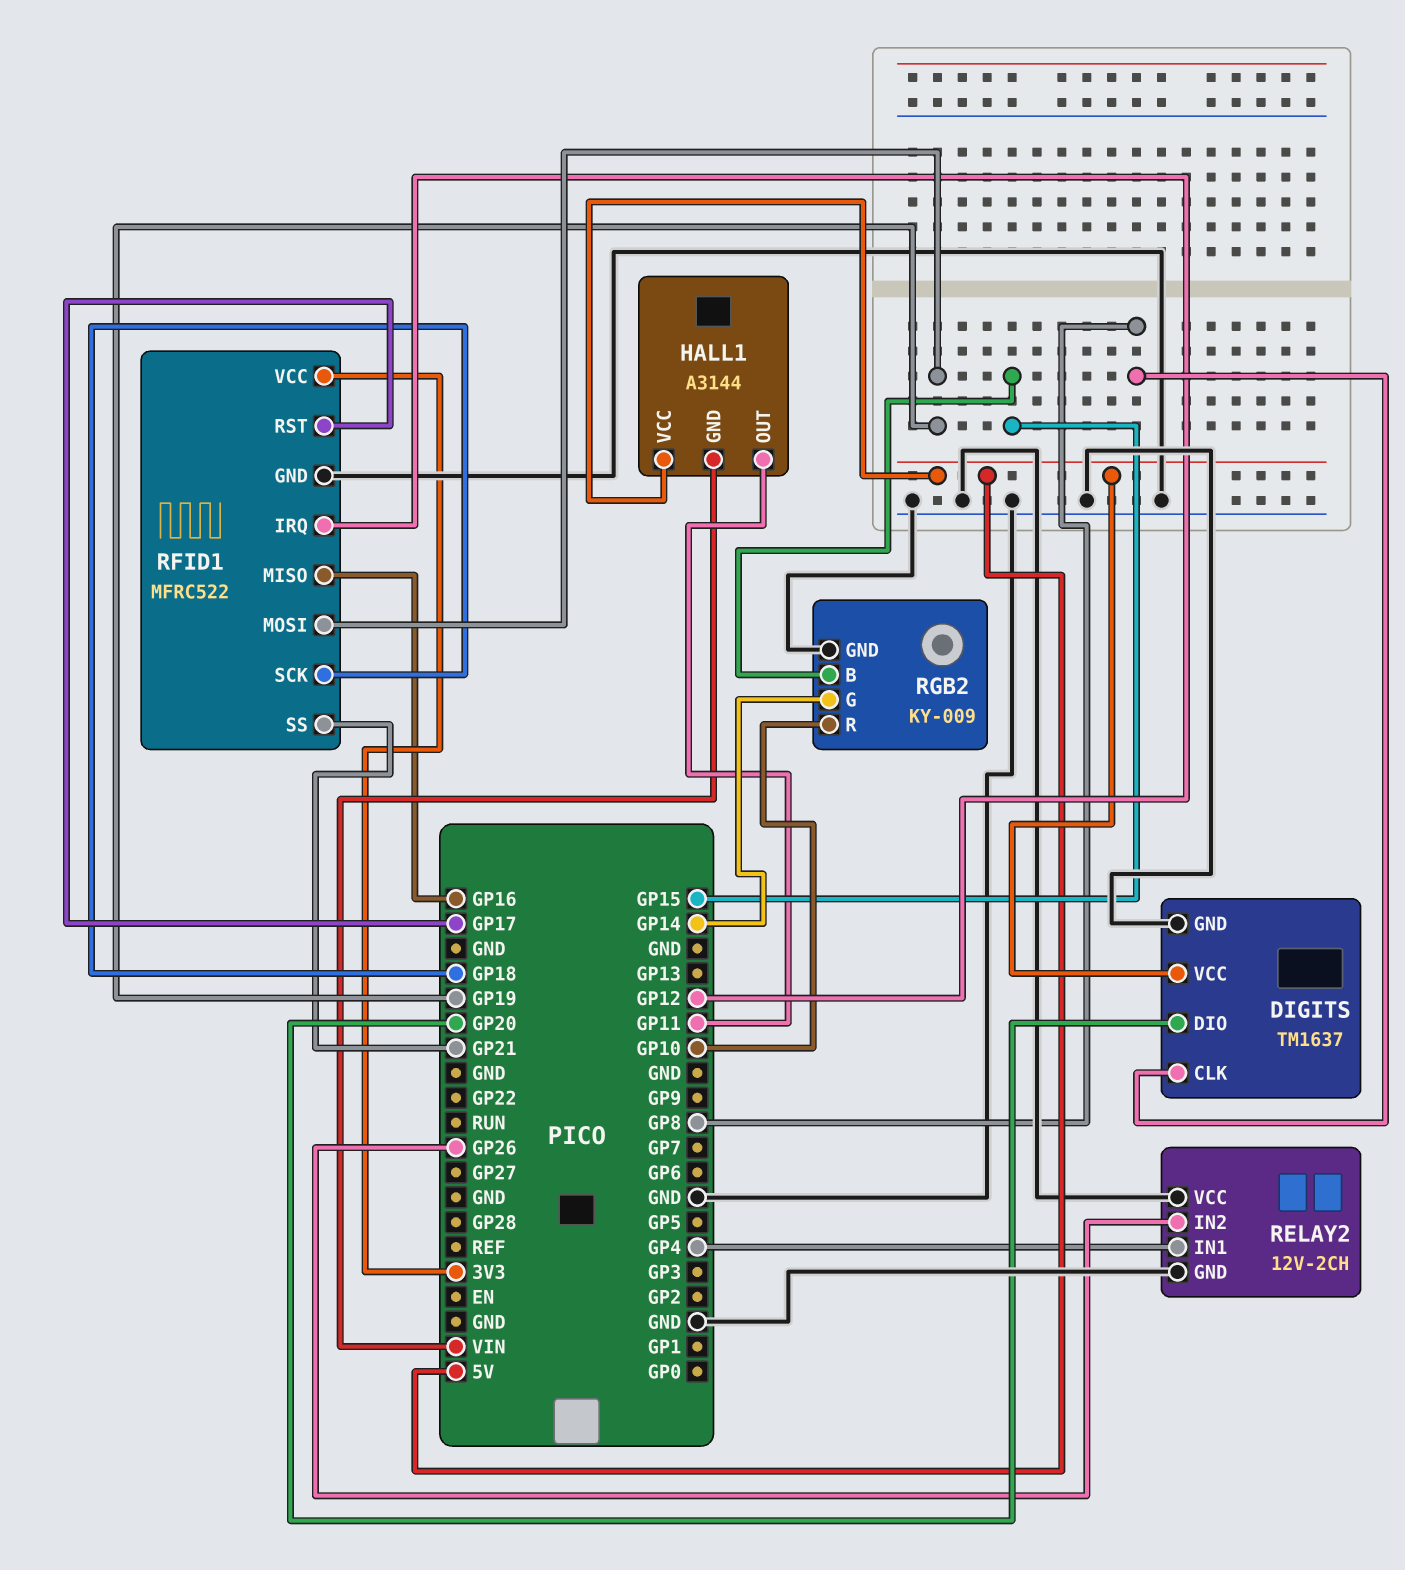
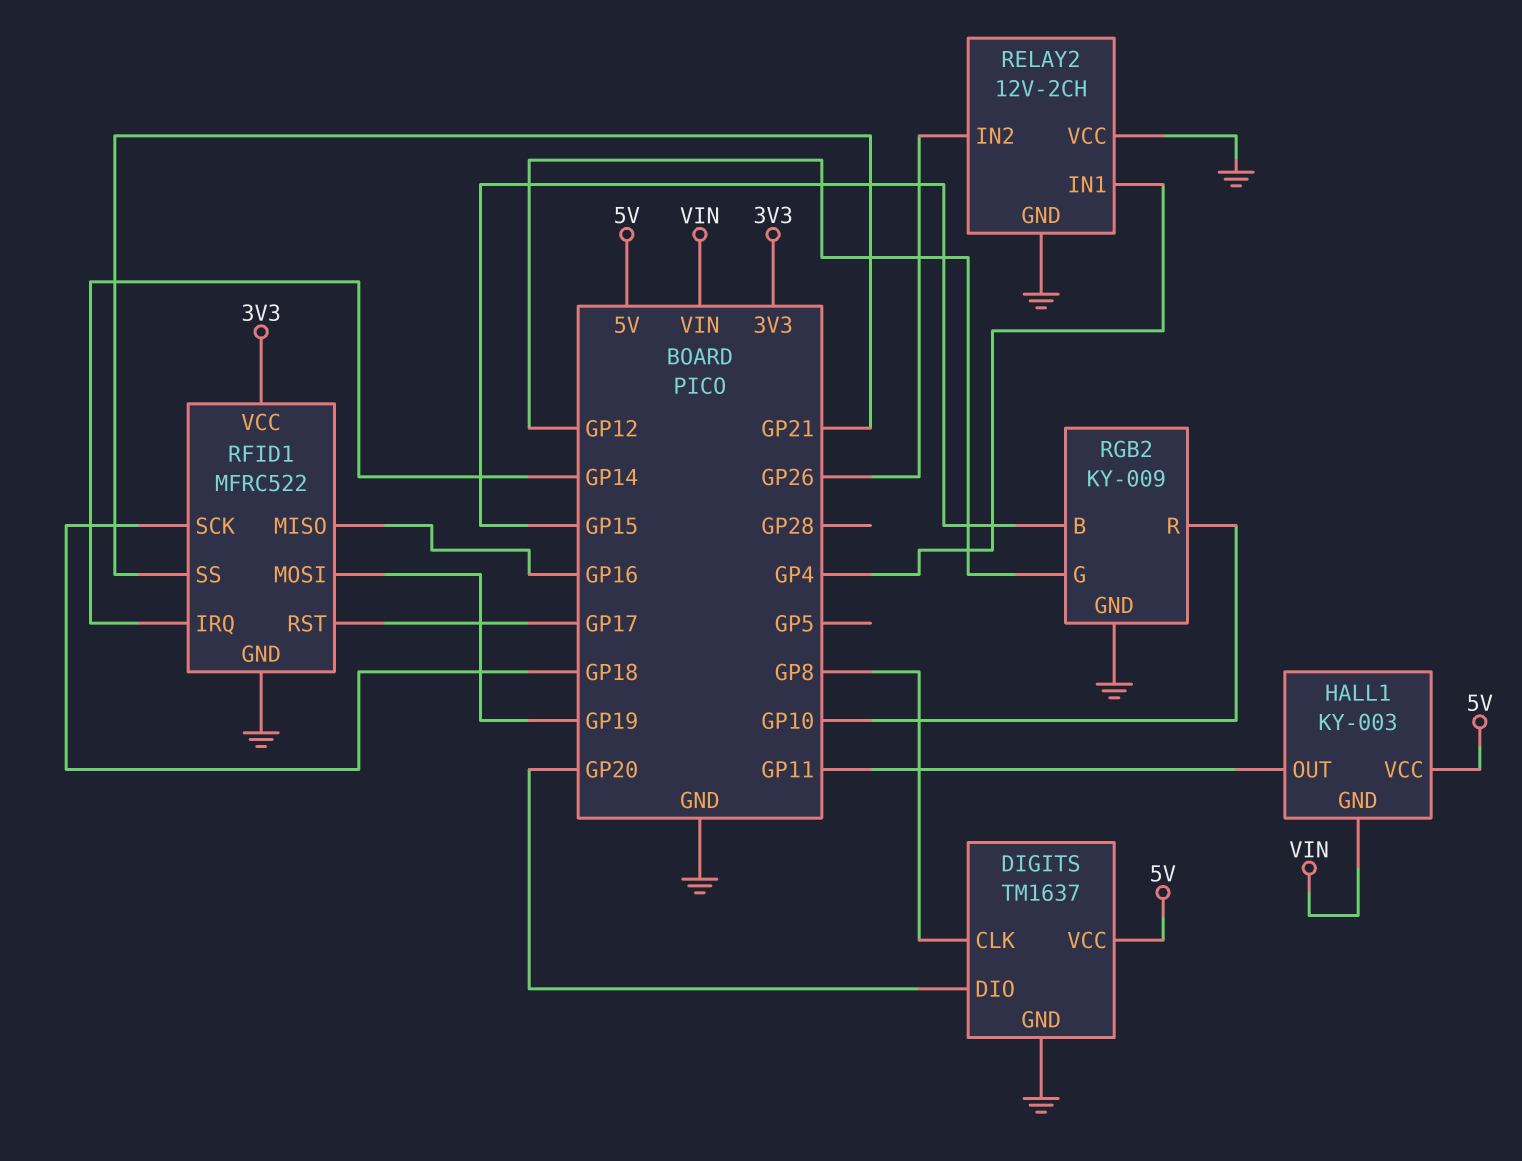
HALL1: A3144 -> KY-003
RFID1 pin IRQ: GP12 -> GP14
RGB2 pin G: GP14 -> GP12

